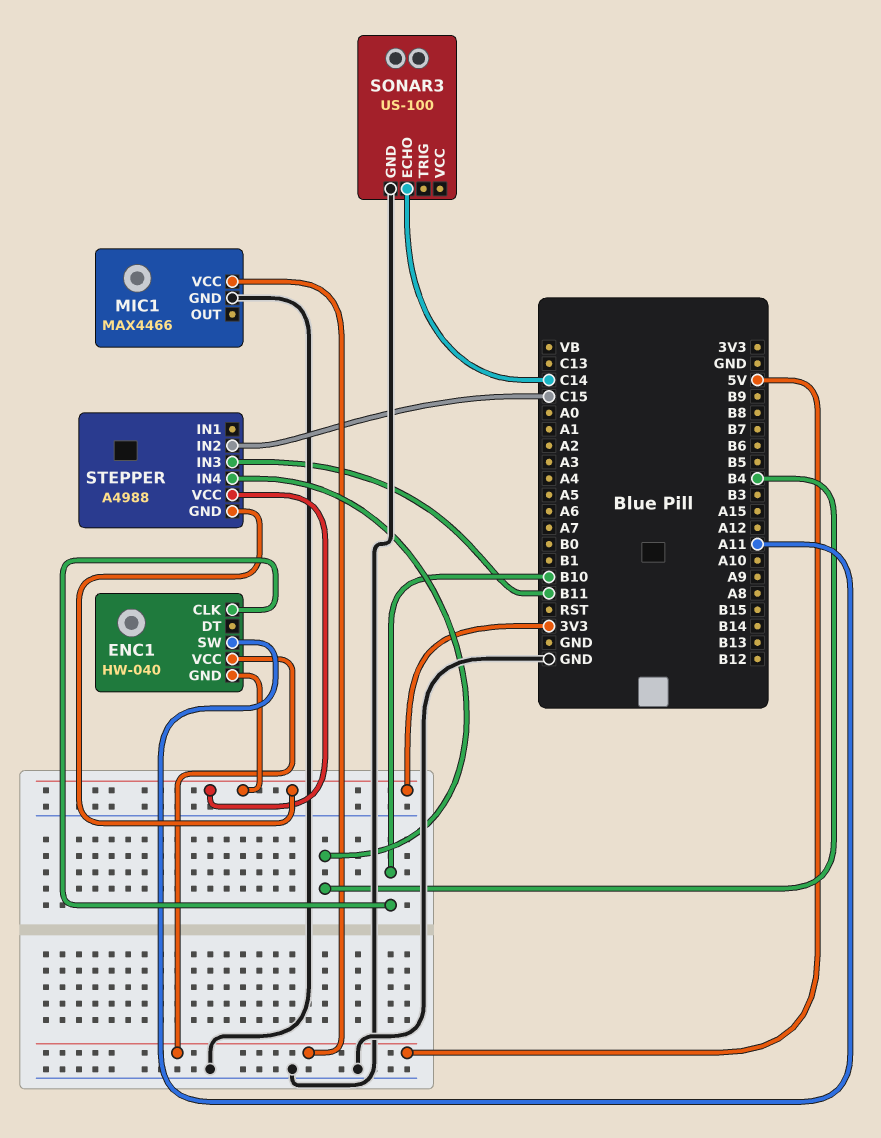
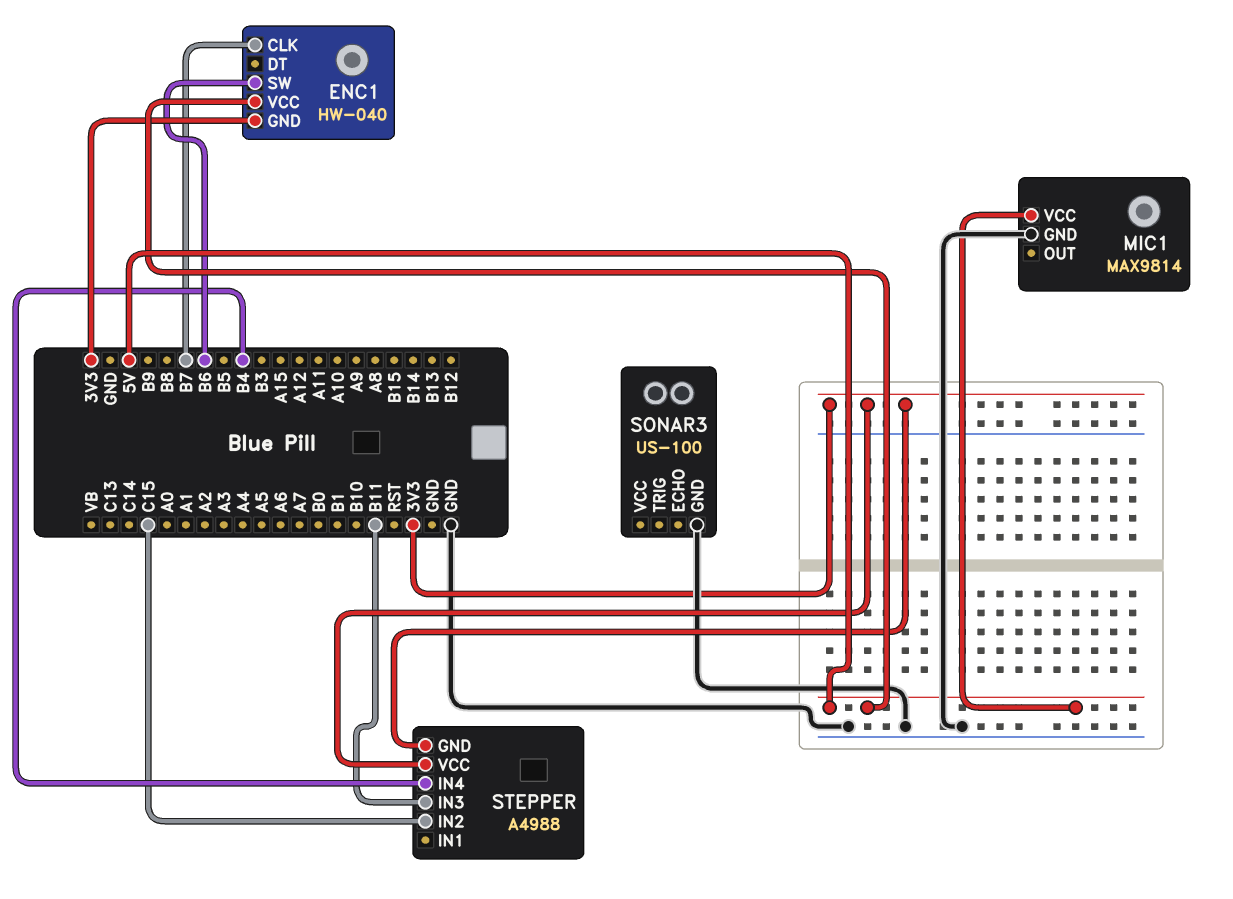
ENC1 pin CLK: B10 -> B7
ENC1 pin SW: A11 -> B6
MIC1: MAX4466 -> MAX9814
SONAR3 pin ECHO: C14 -> none

